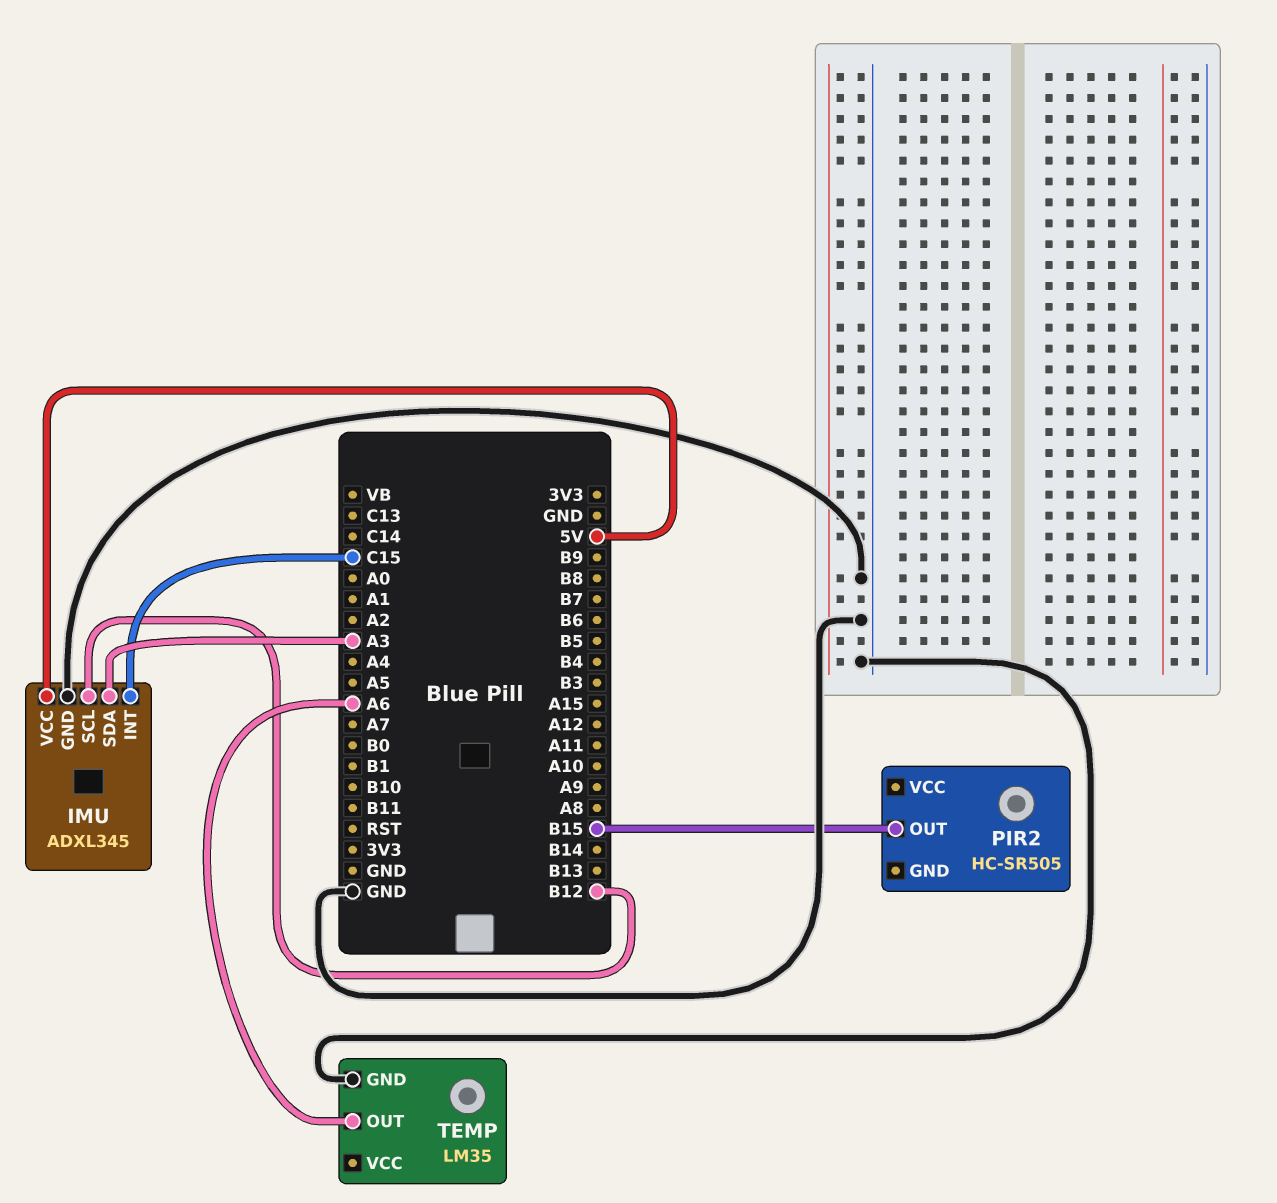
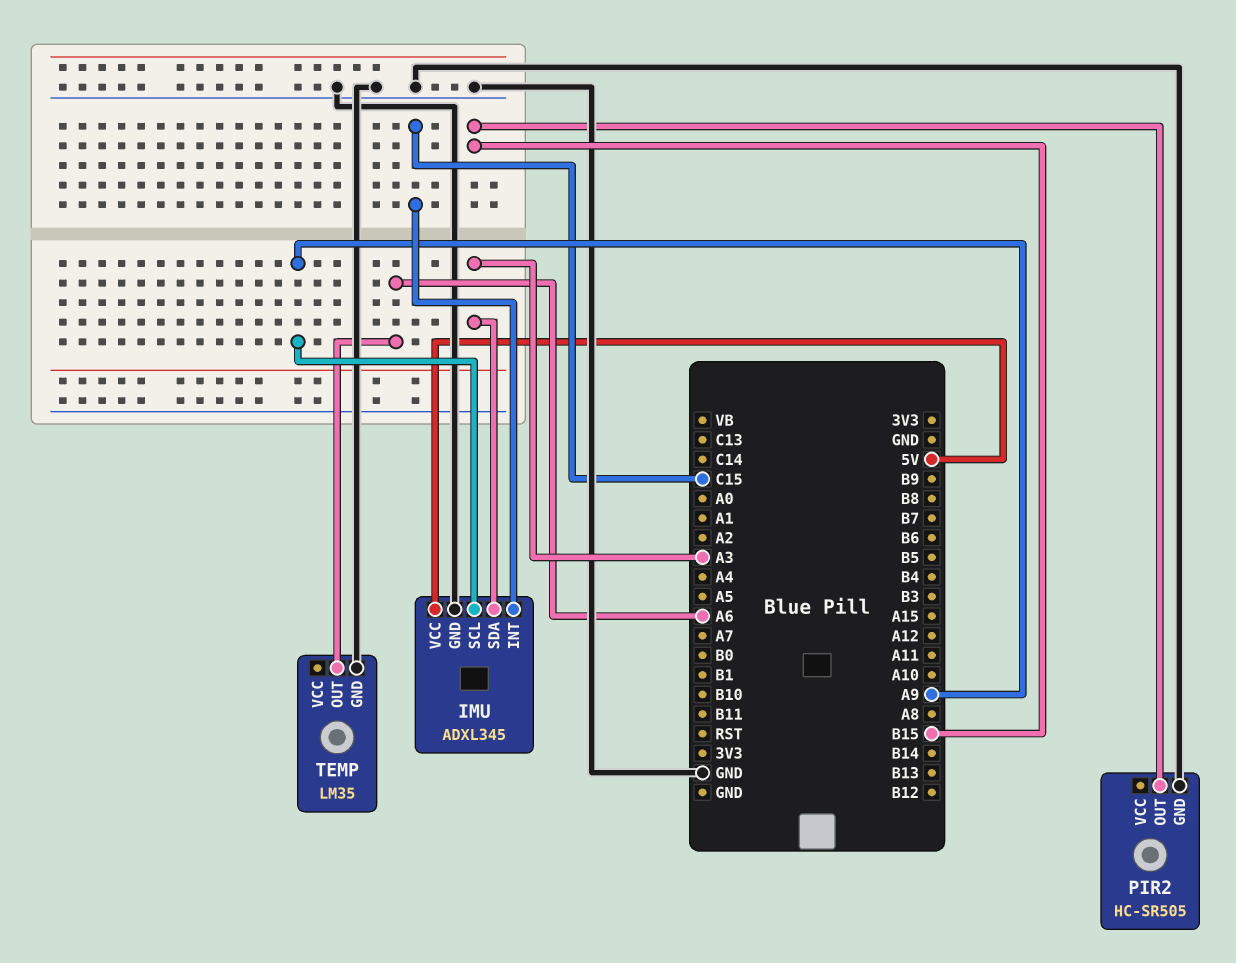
IMU pin SCL: B12 -> A9
PIR2 pin GND: none -> GND

